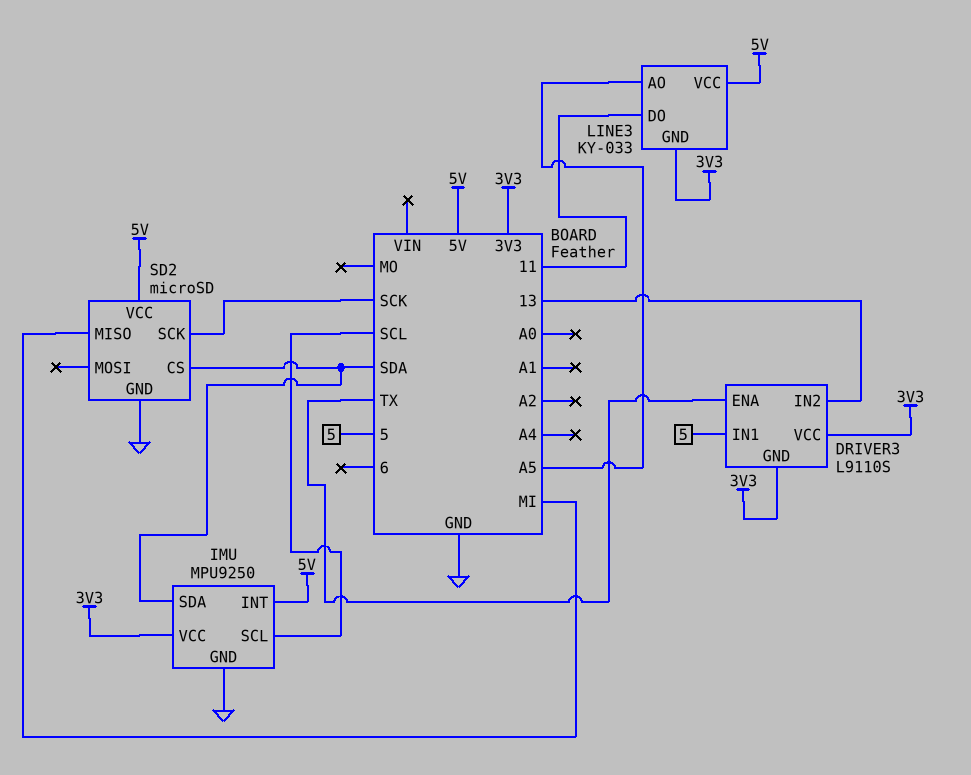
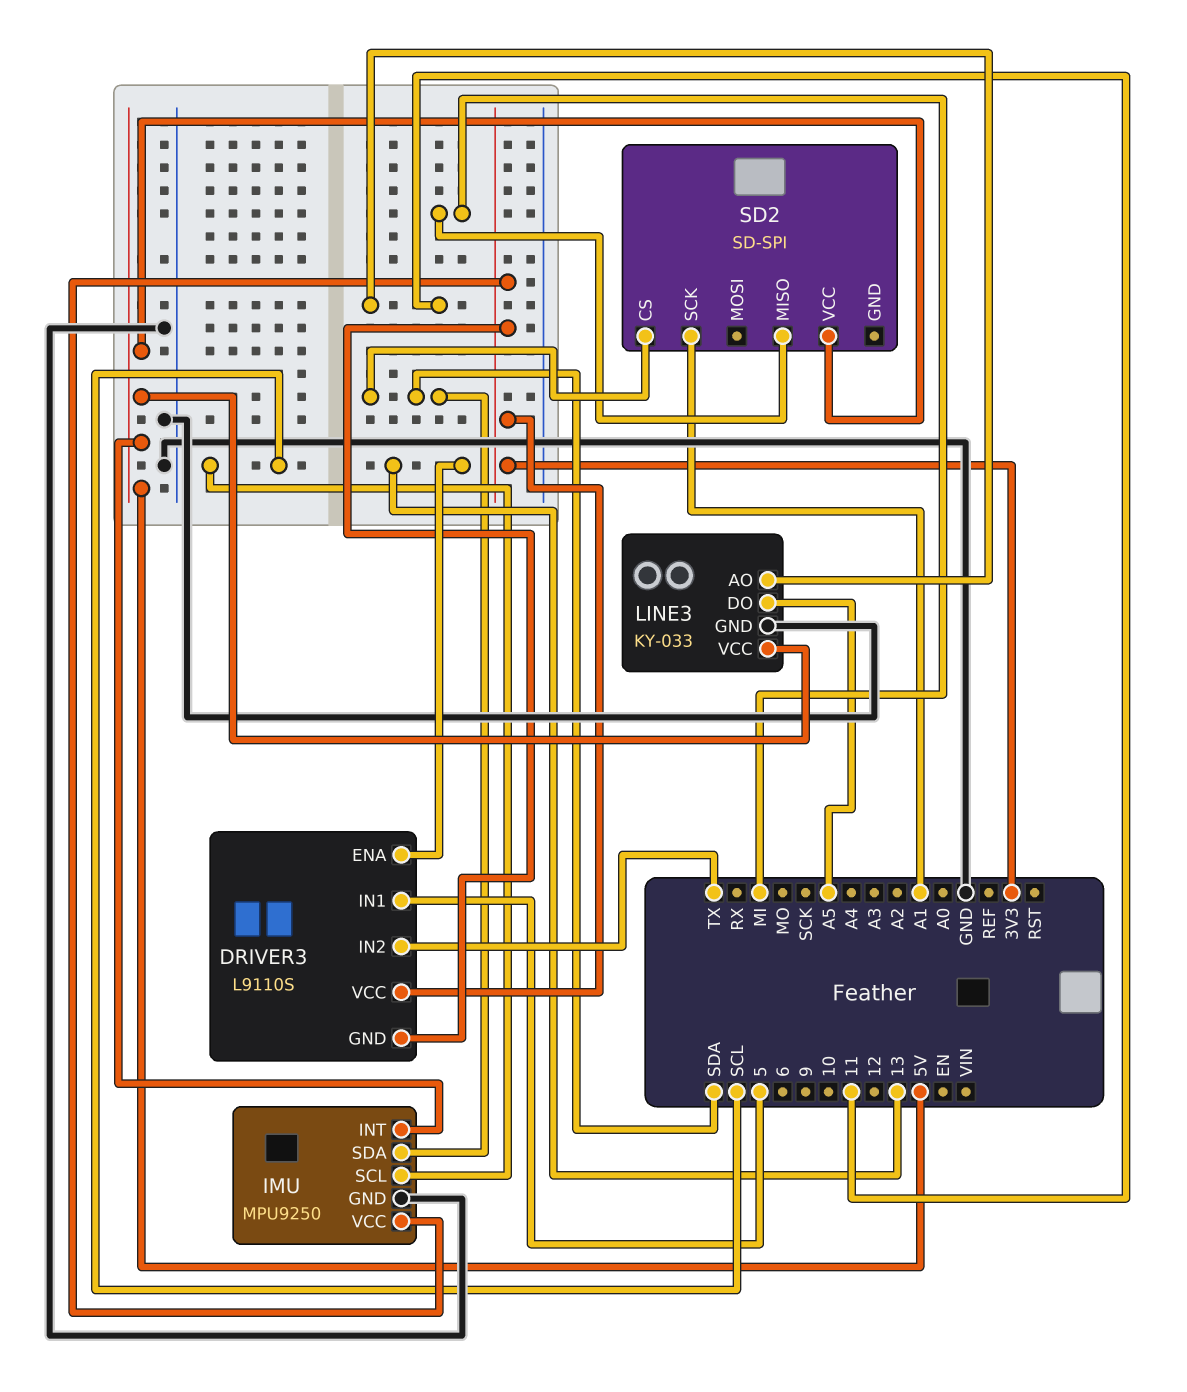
DRIVER3 pin ENA: TX -> 13
DRIVER3 pin IN2: 13 -> TX
LINE3 pin AO: A5 -> 11
LINE3 pin DO: 11 -> A5
LINE3 pin GND: 3V3 -> GND
SD2: microSD -> SD-SPI
SD2 pin GND: GND -> none
SD2 pin SCK: SCK -> A1

